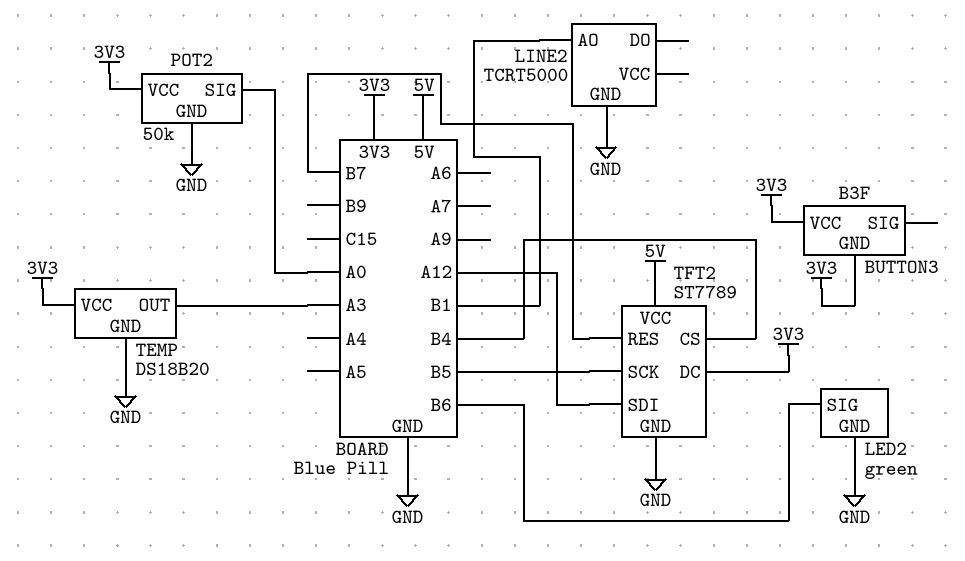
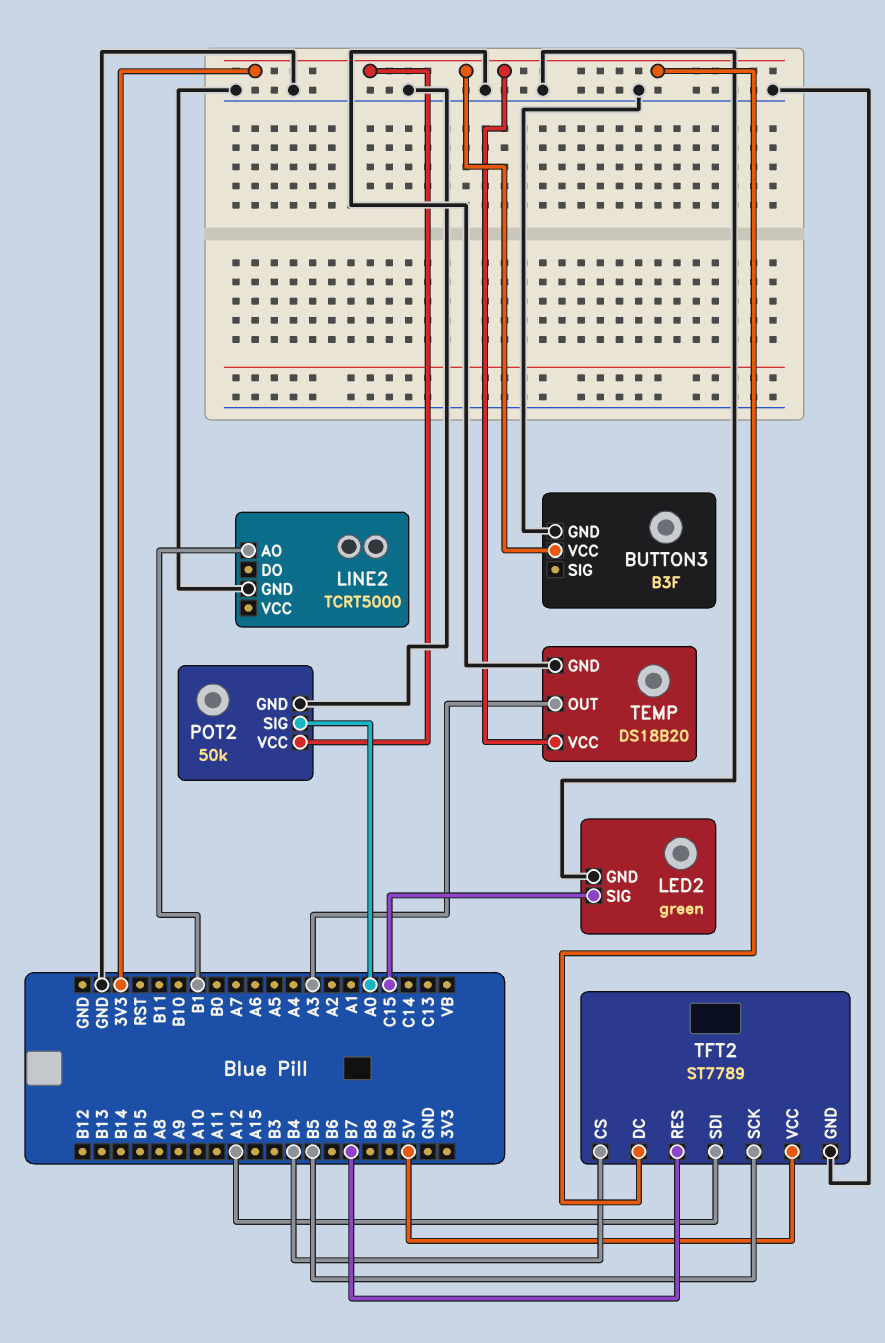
BUTTON3 pin GND: 3V3 -> GND
LED2 pin SIG: B6 -> C15

